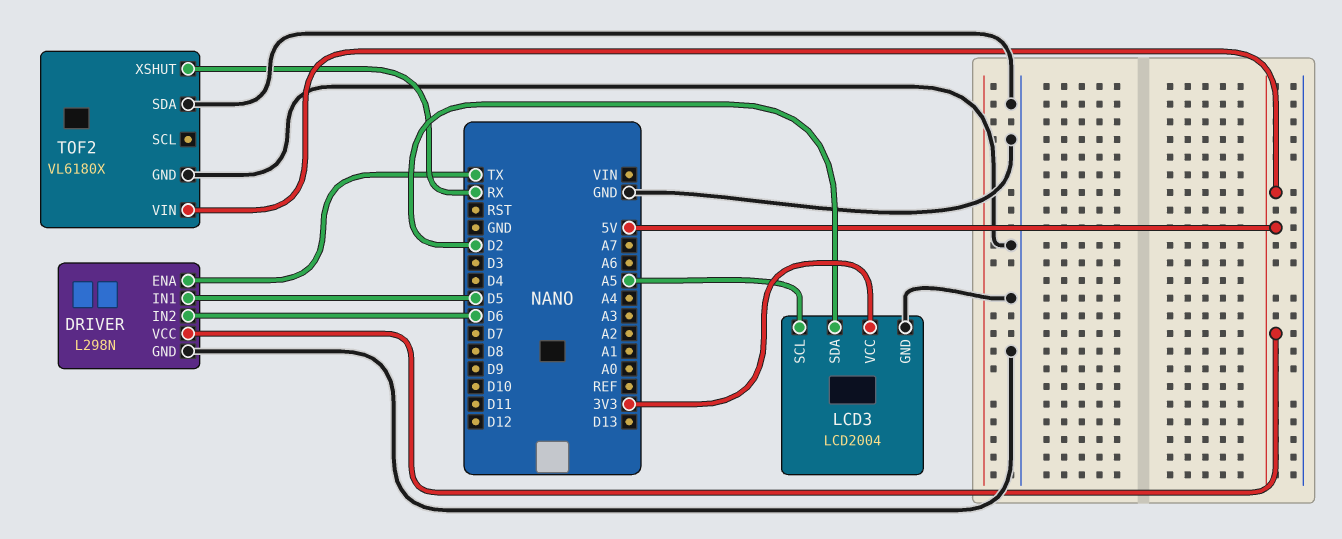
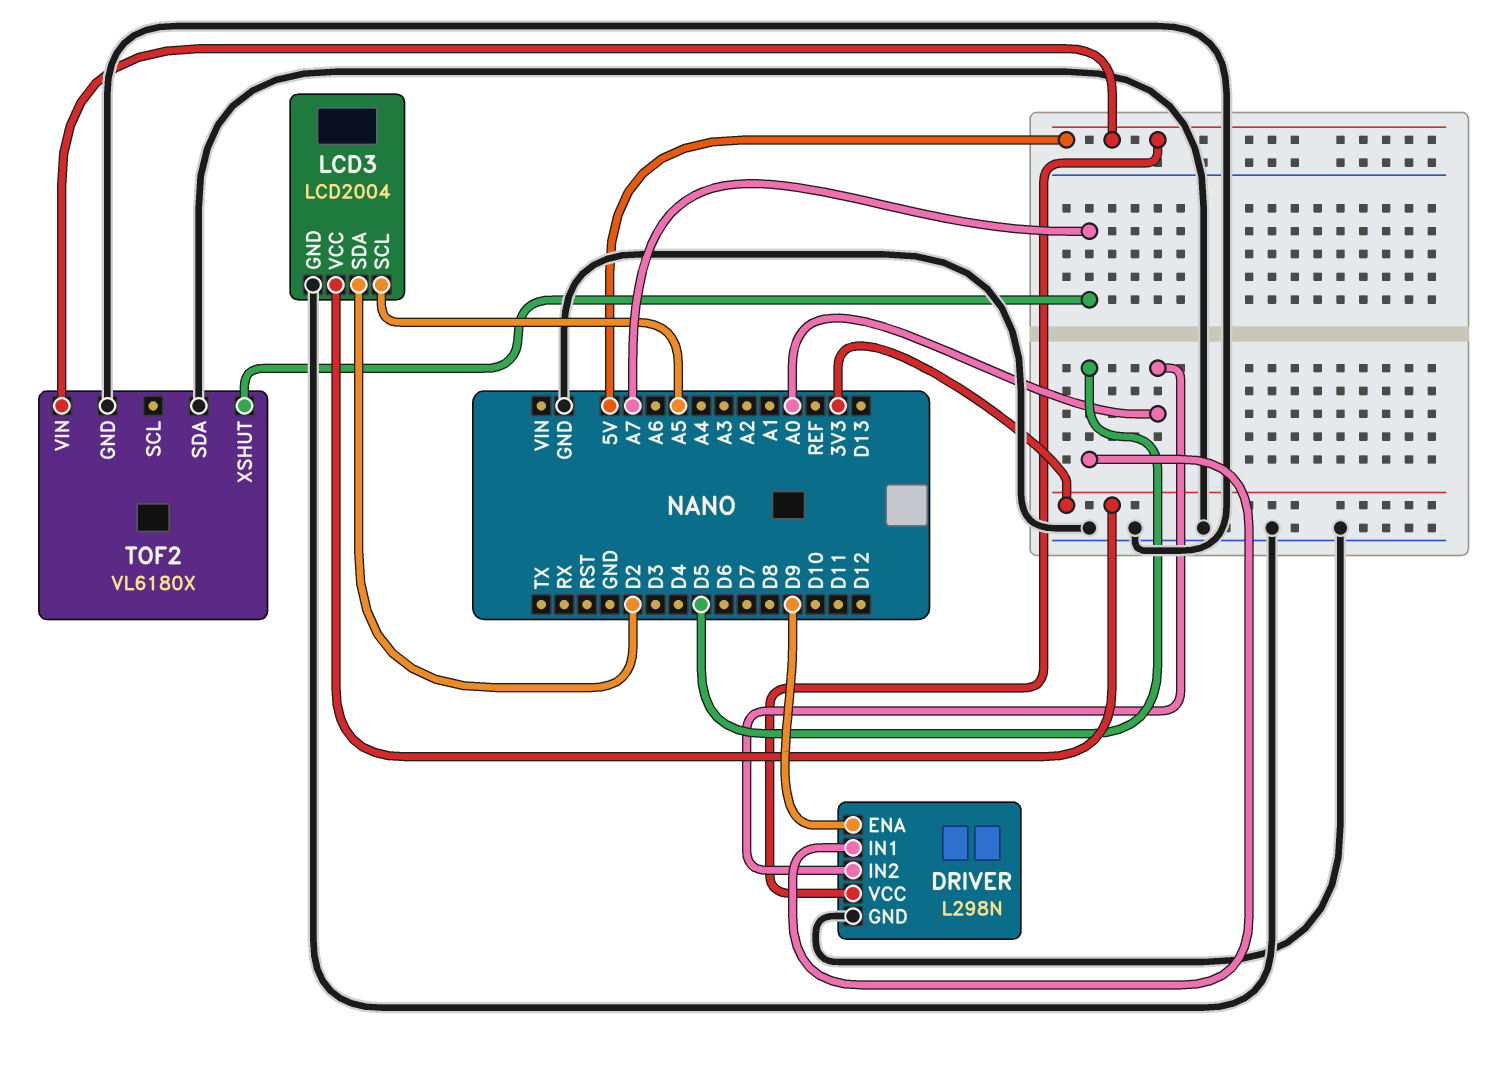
DRIVER pin ENA: TX -> D9
DRIVER pin IN2: D6 -> A0
TOF2 pin XSHUT: RX -> A7

